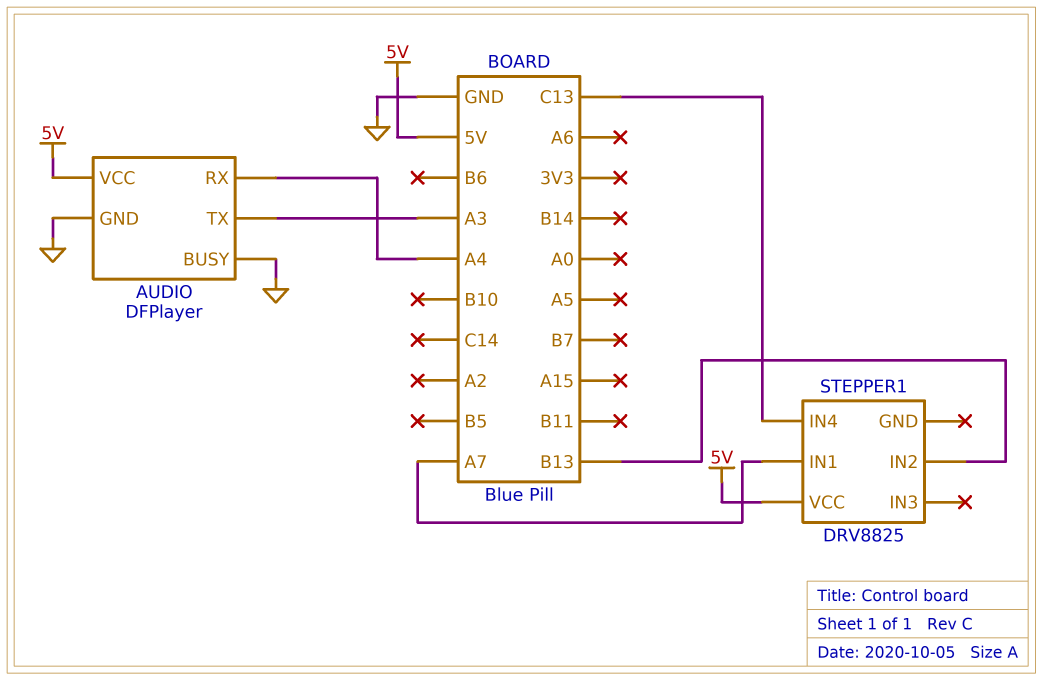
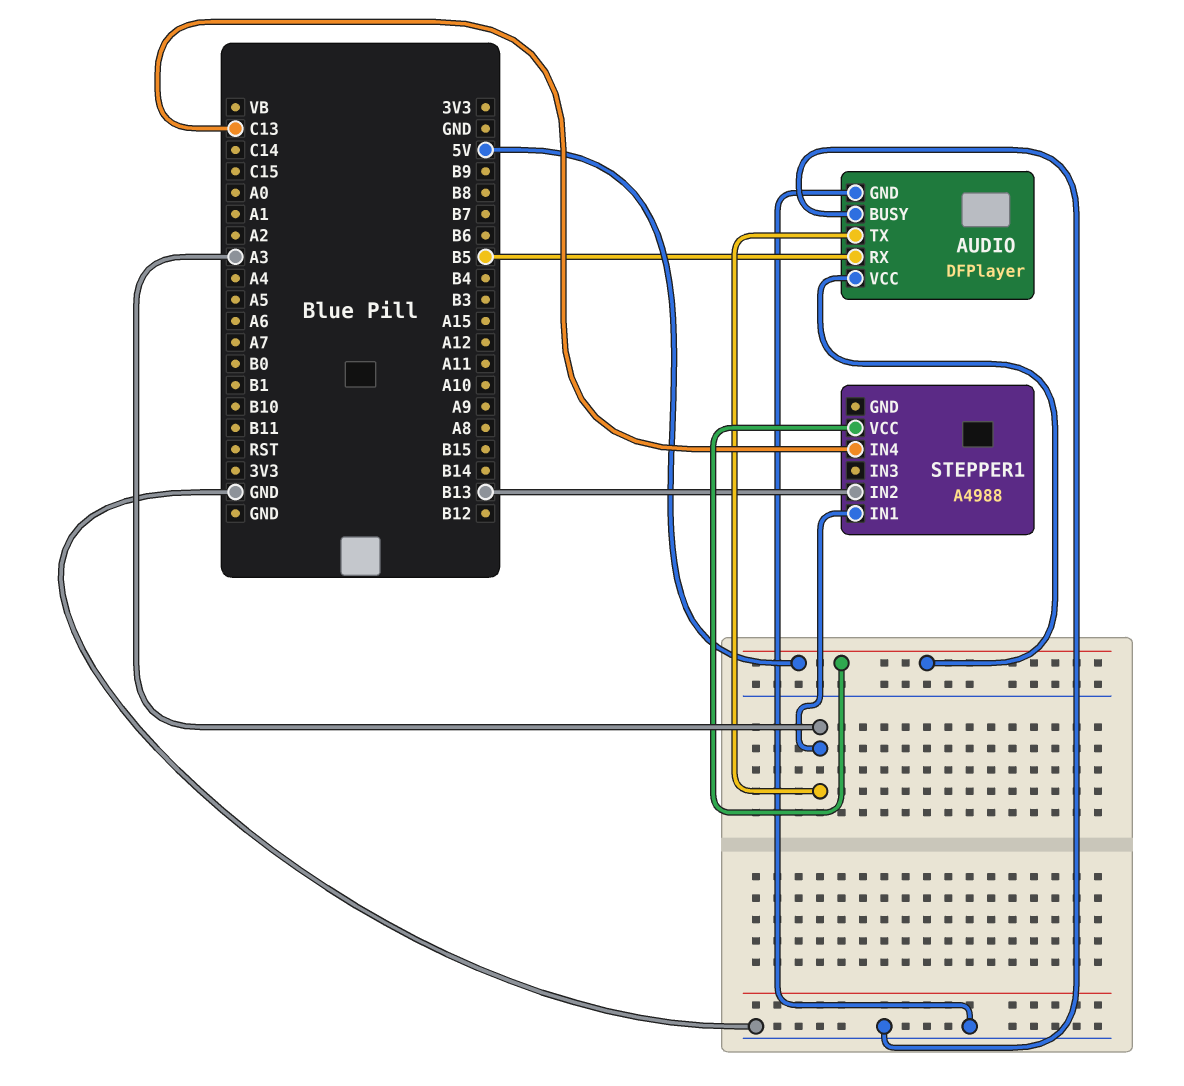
AUDIO pin RX: A4 -> B5
STEPPER1: DRV8825 -> A4988
STEPPER1 pin IN1: A7 -> A3

